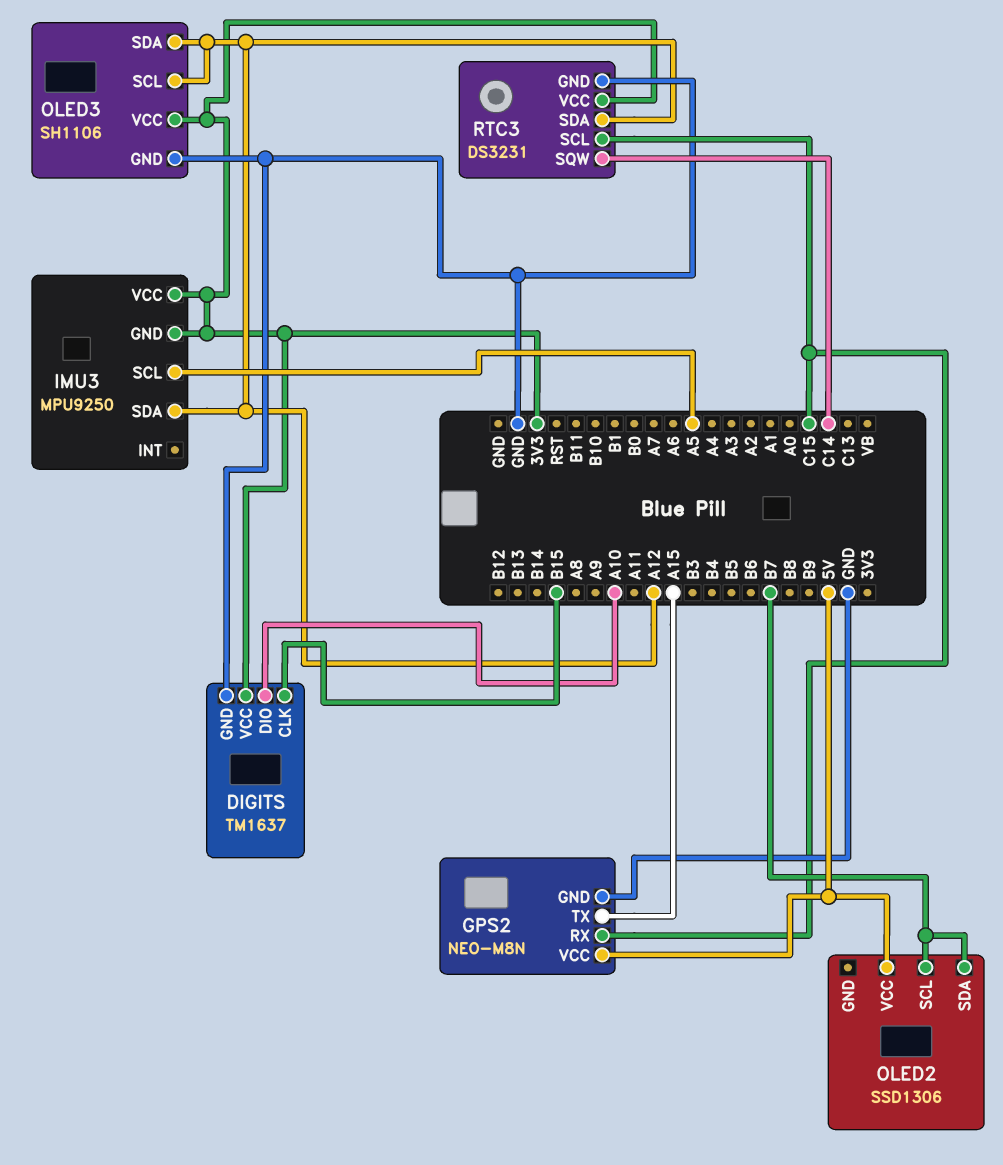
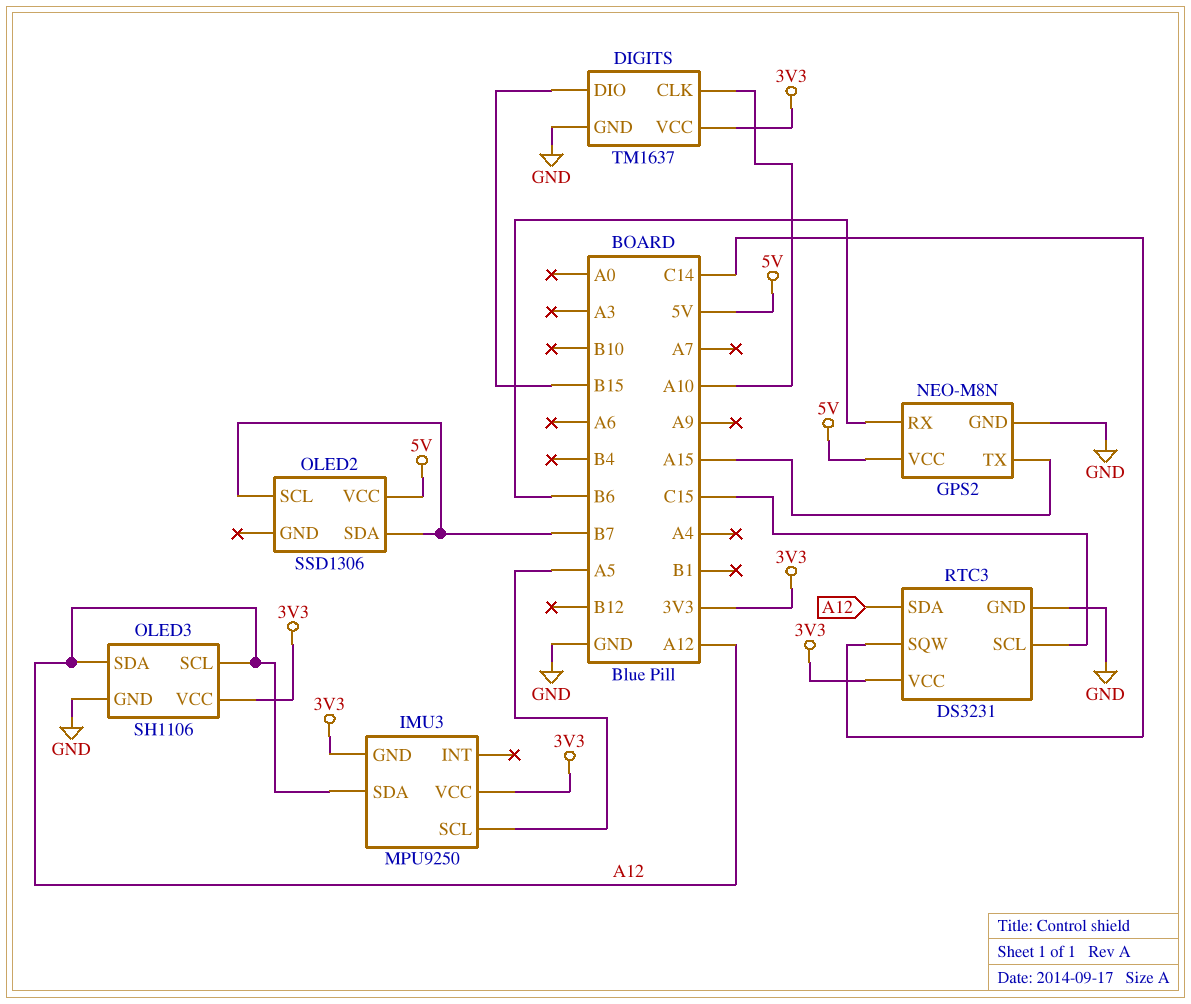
DIGITS pin CLK: B15 -> A10
DIGITS pin DIO: A10 -> B15
GPS2 pin RX: C15 -> B6

